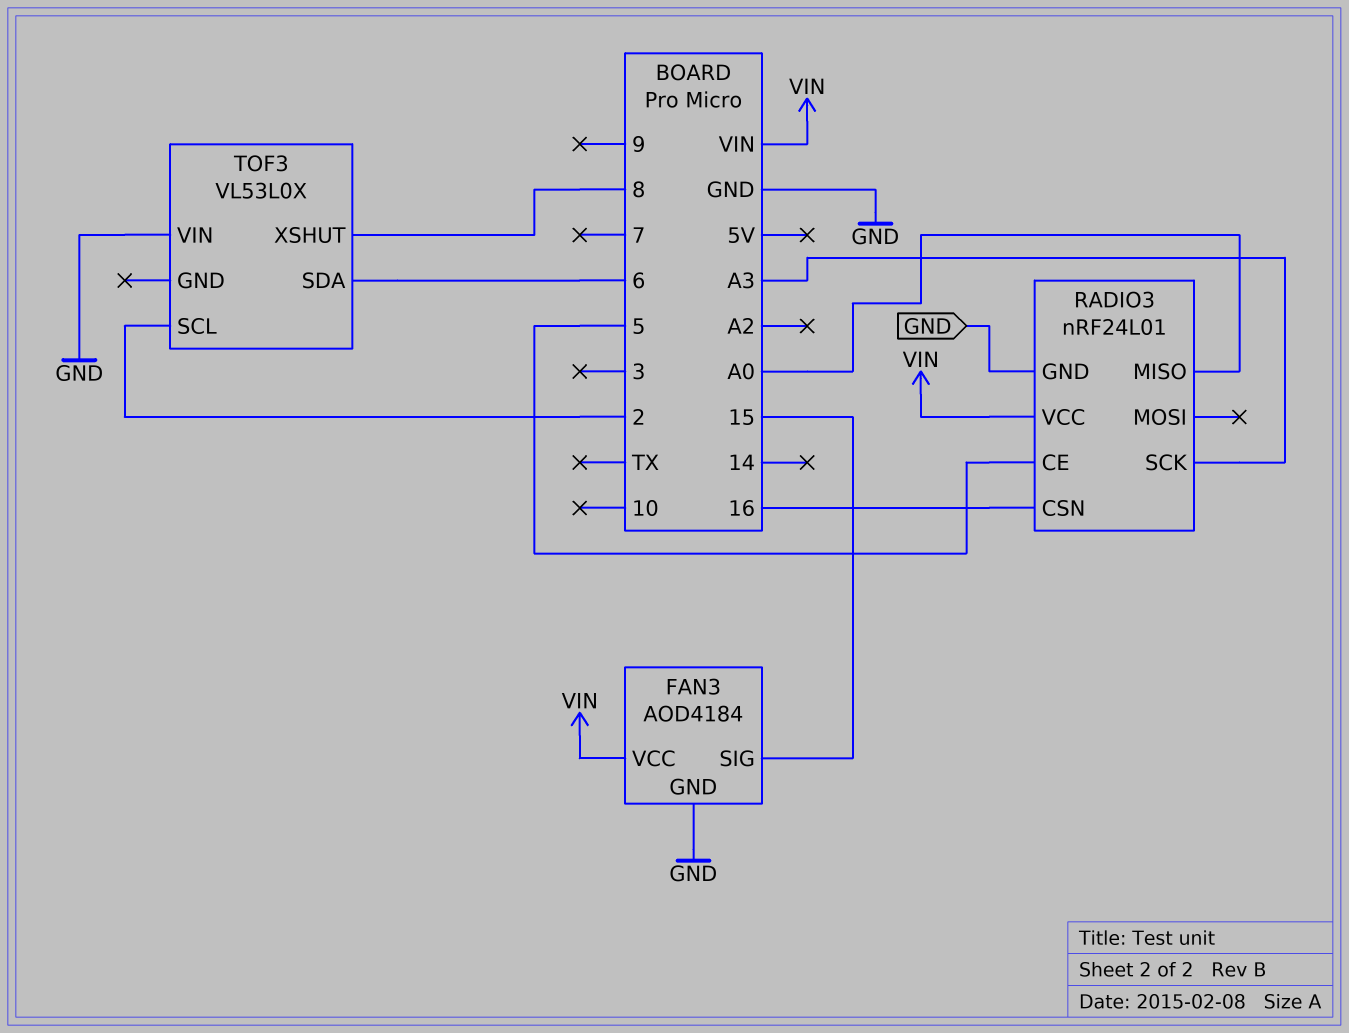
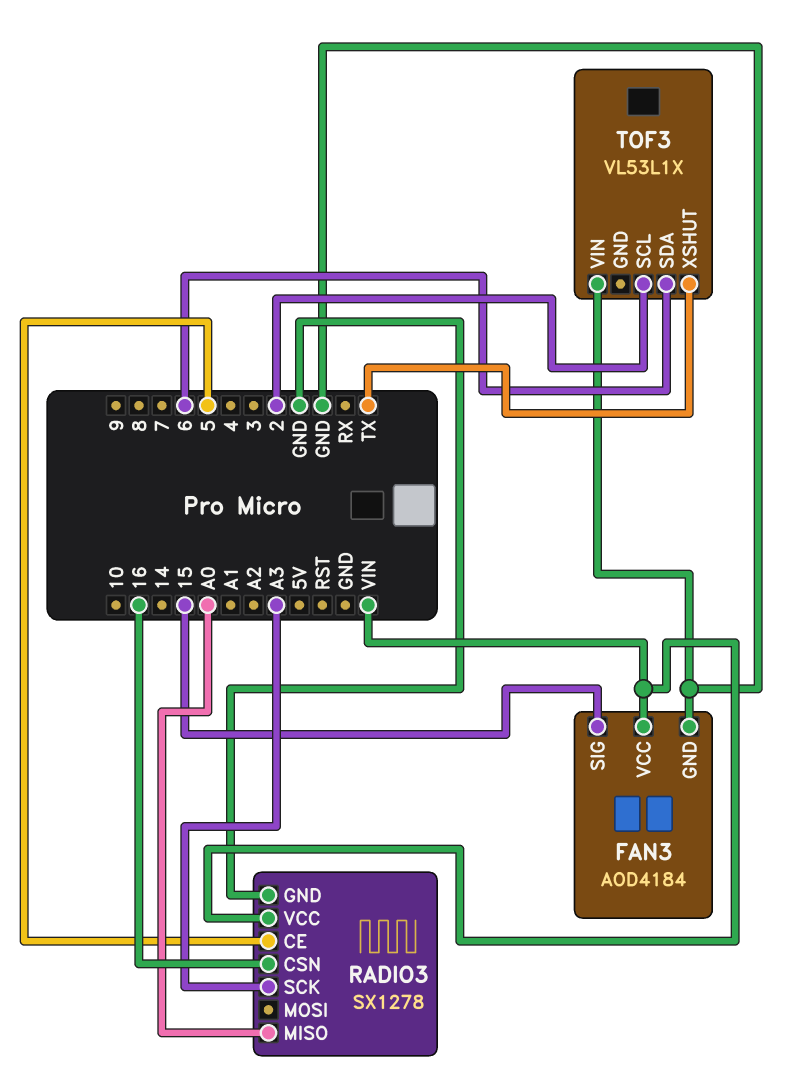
RADIO3: nRF24L01 -> SX1278
TOF3: VL53L0X -> VL53L1X
TOF3 pin XSHUT: 8 -> TX

